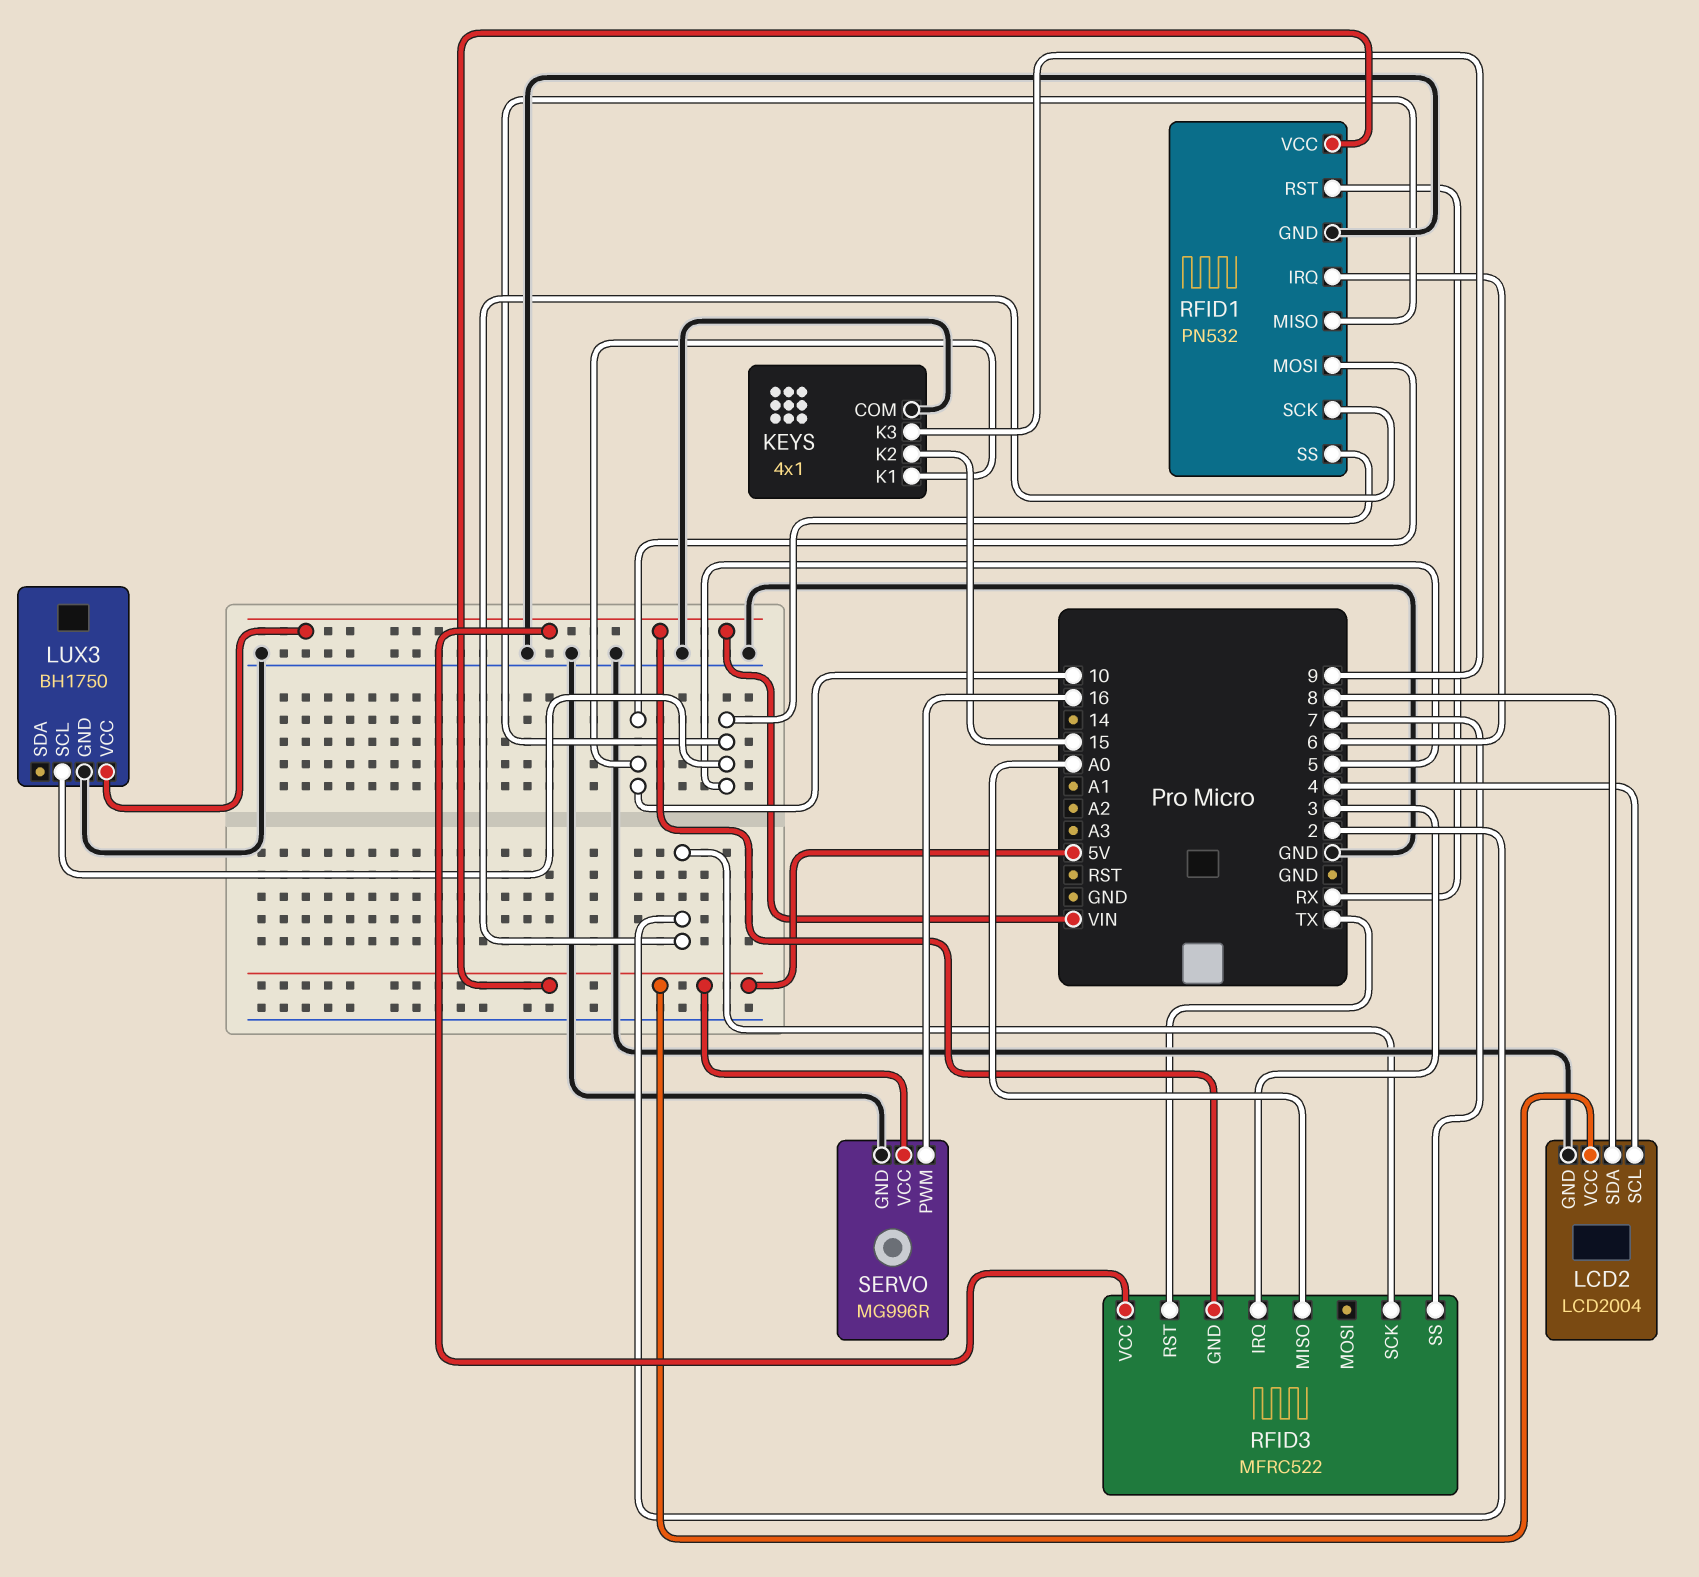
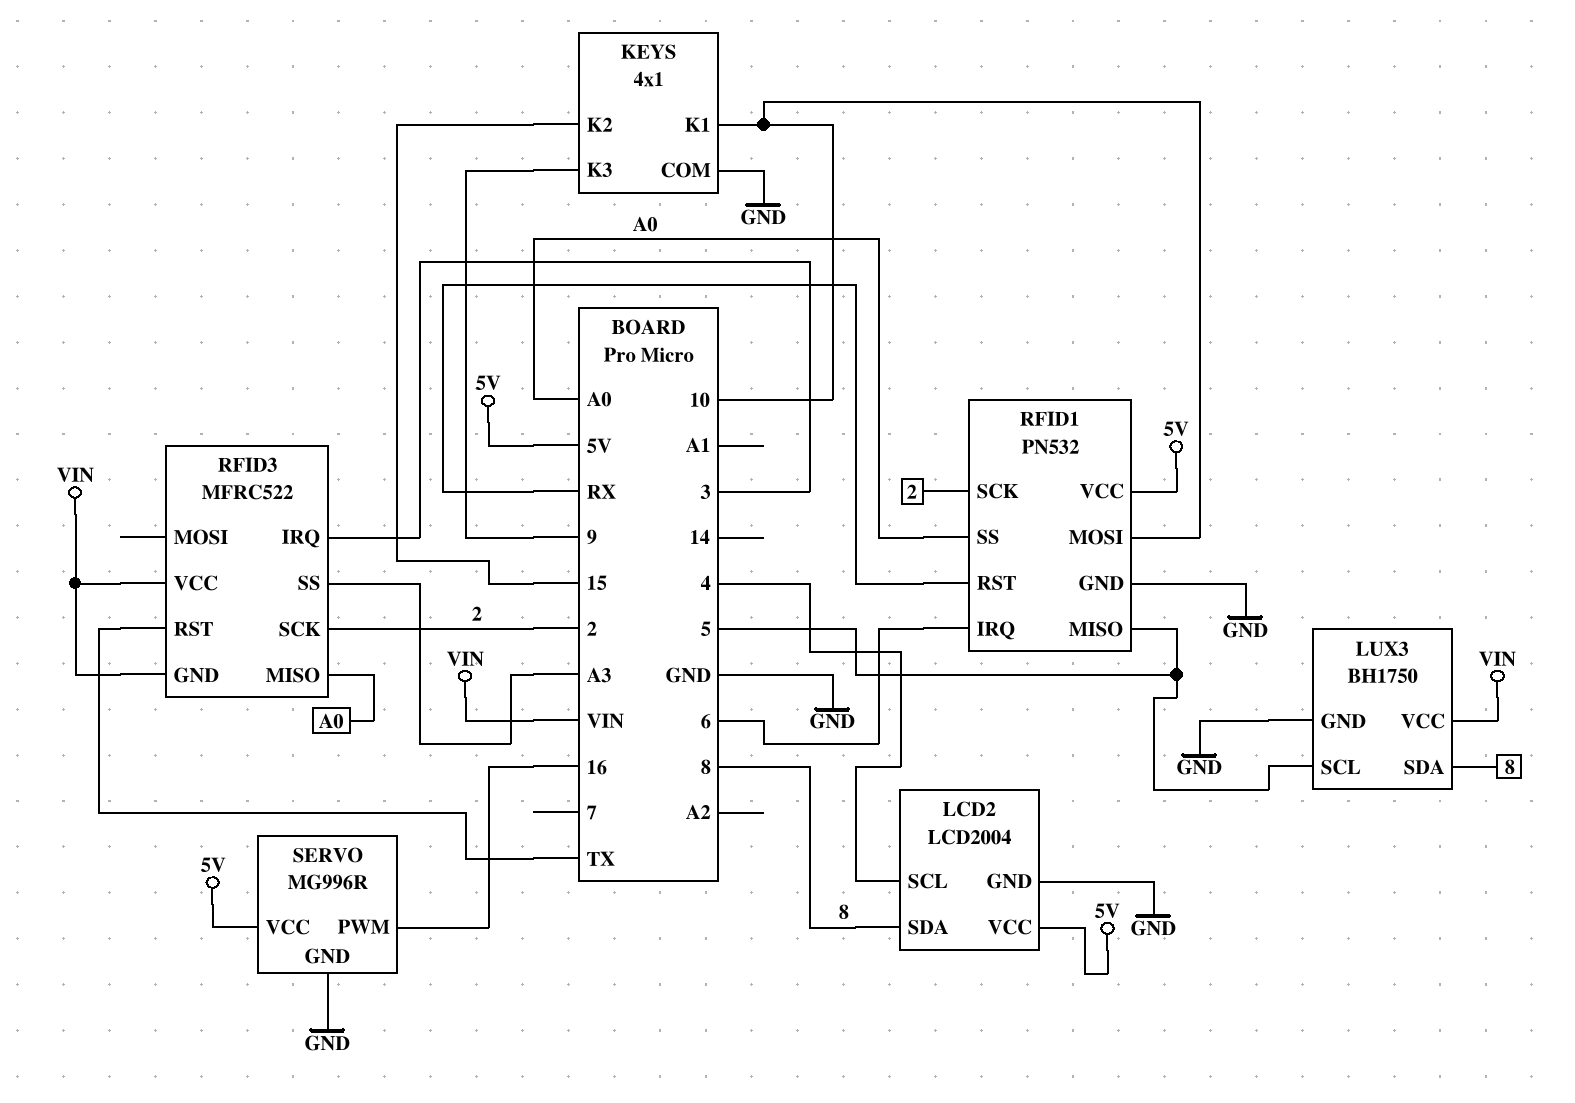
LUX3 pin SDA: none -> 8
RFID1 pin SS: 5 -> A0
RFID3 pin SS: 7 -> A3

